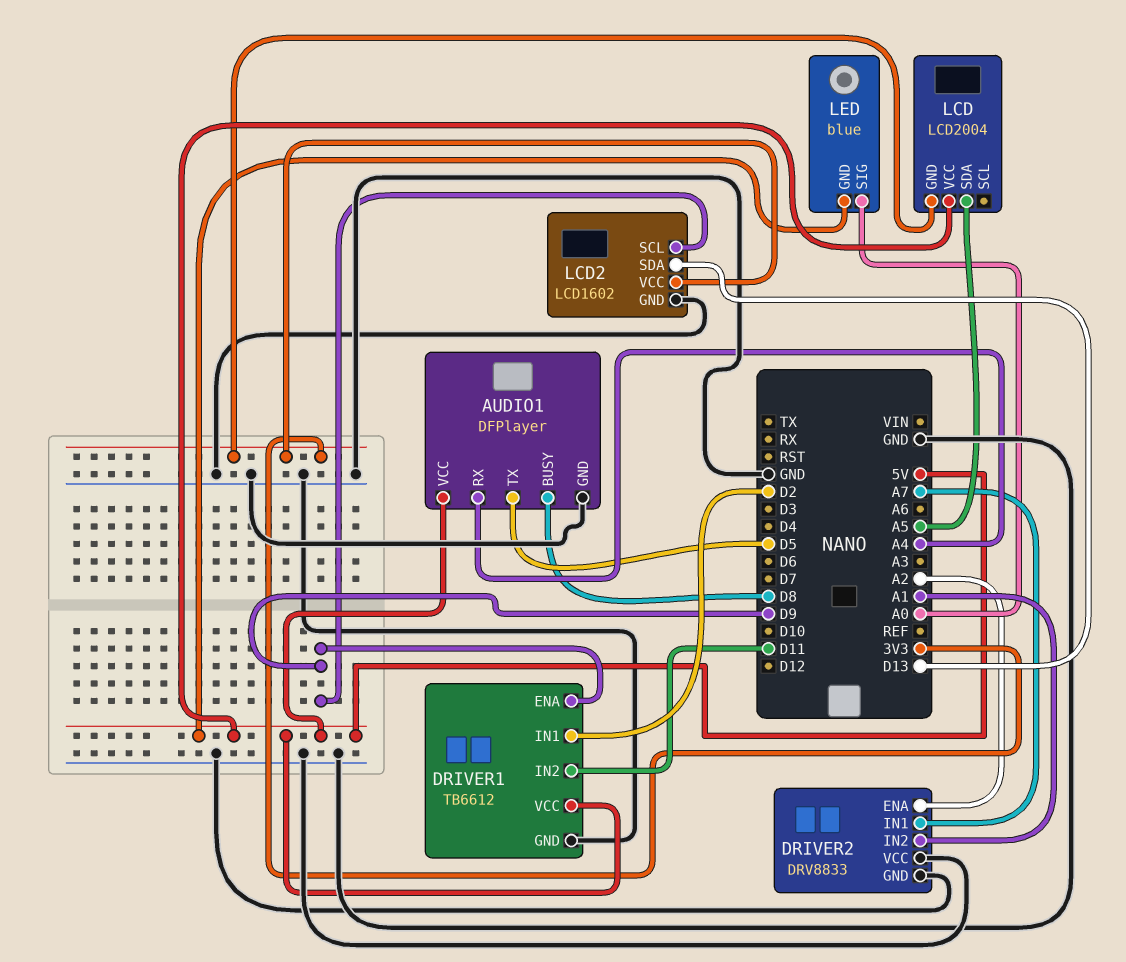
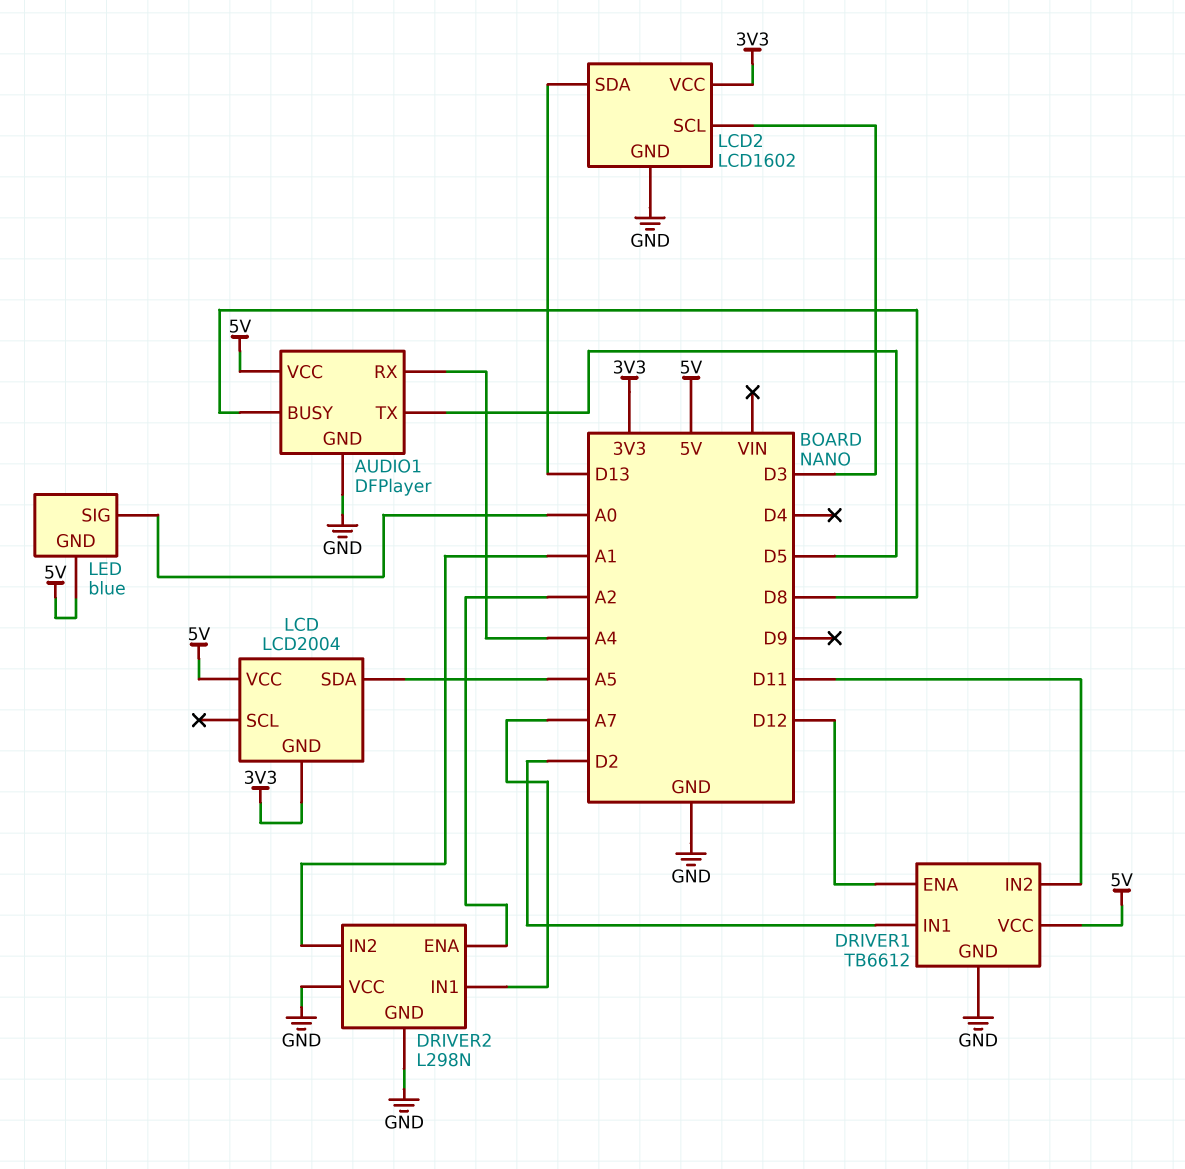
DRIVER1 pin ENA: D9 -> D12
DRIVER2: DRV8833 -> L298N
LCD2 pin SCL: D9 -> D3

